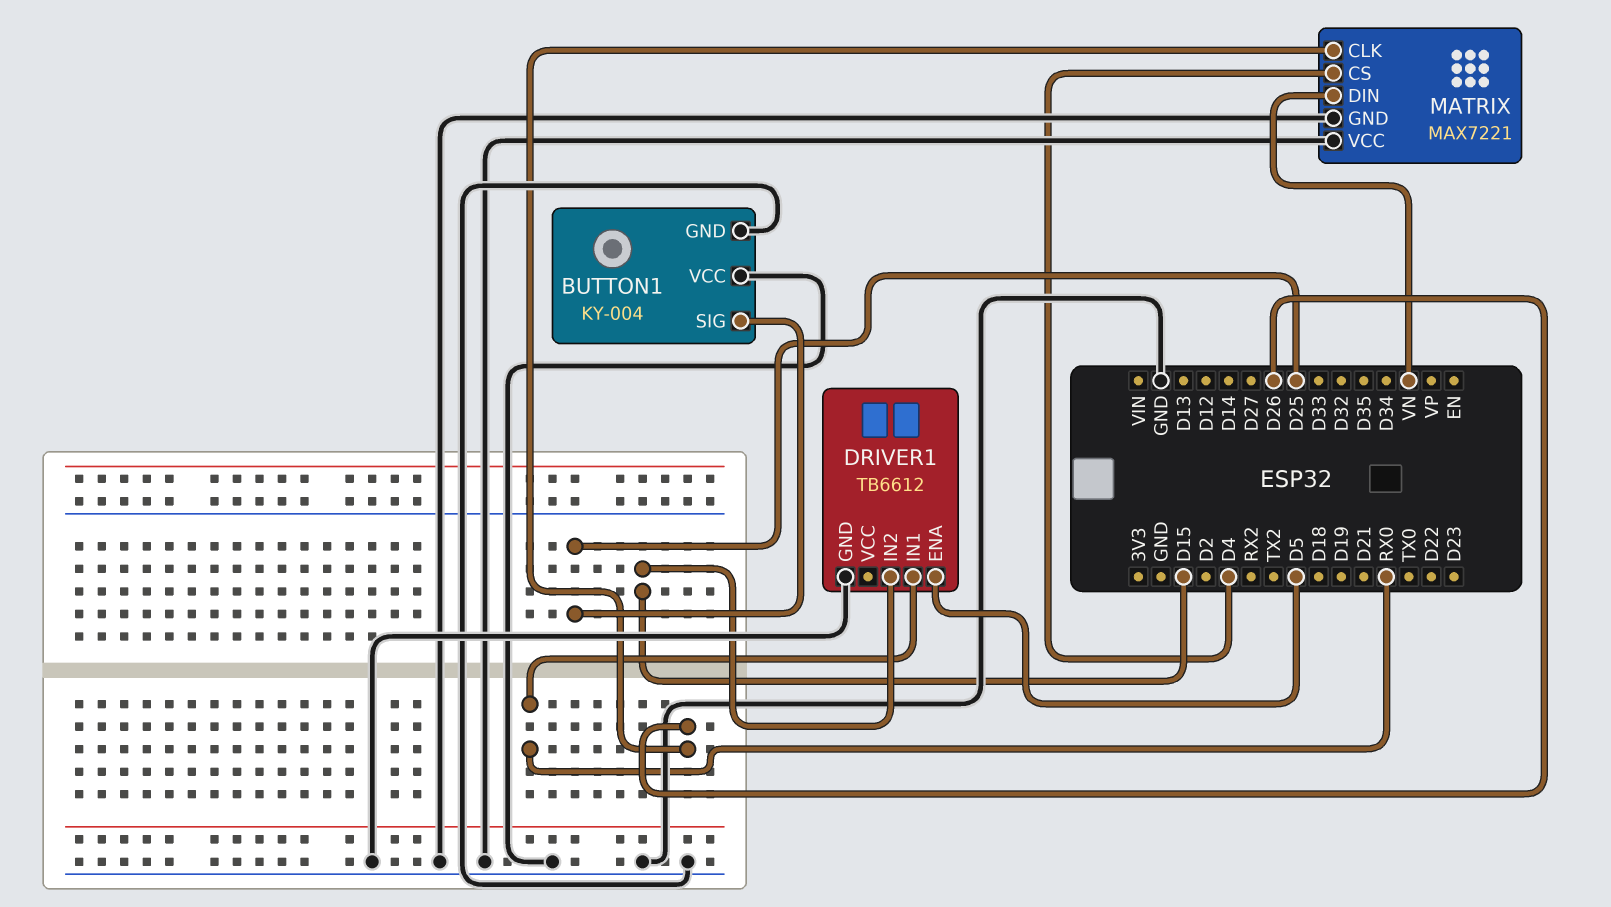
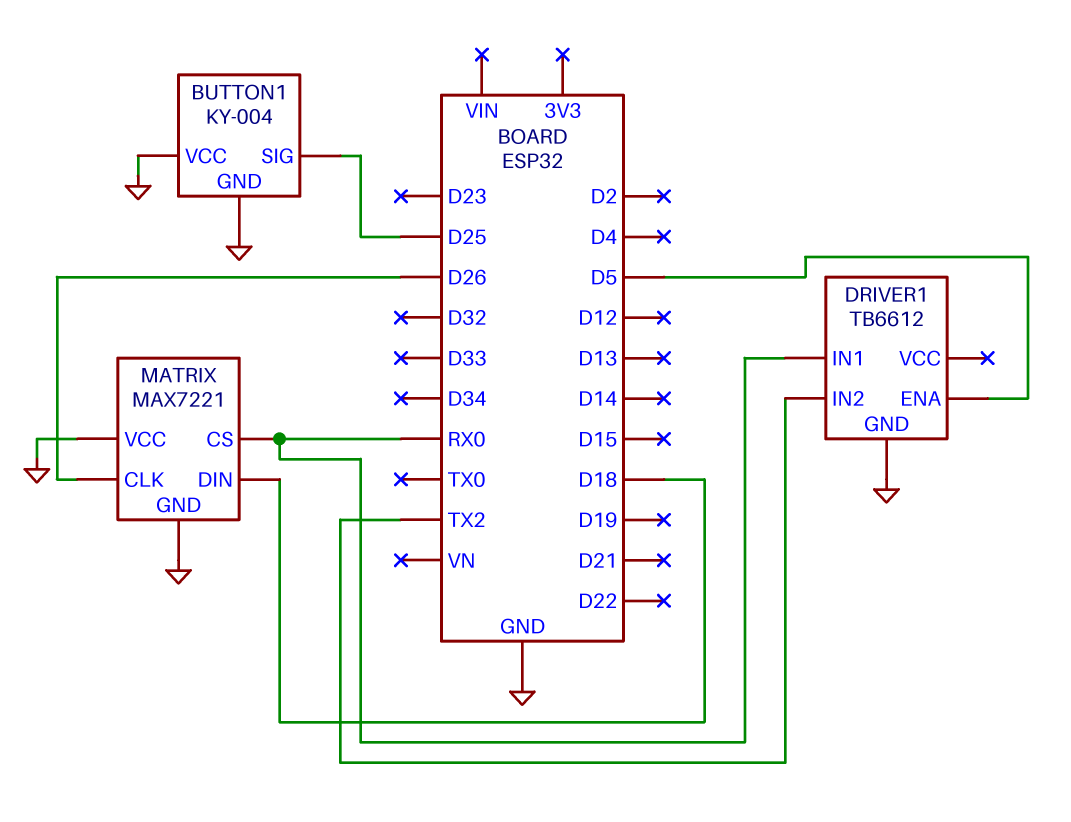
DRIVER1 pin IN2: D15 -> TX2
MATRIX pin CS: D4 -> RX0
MATRIX pin DIN: VN -> D18

